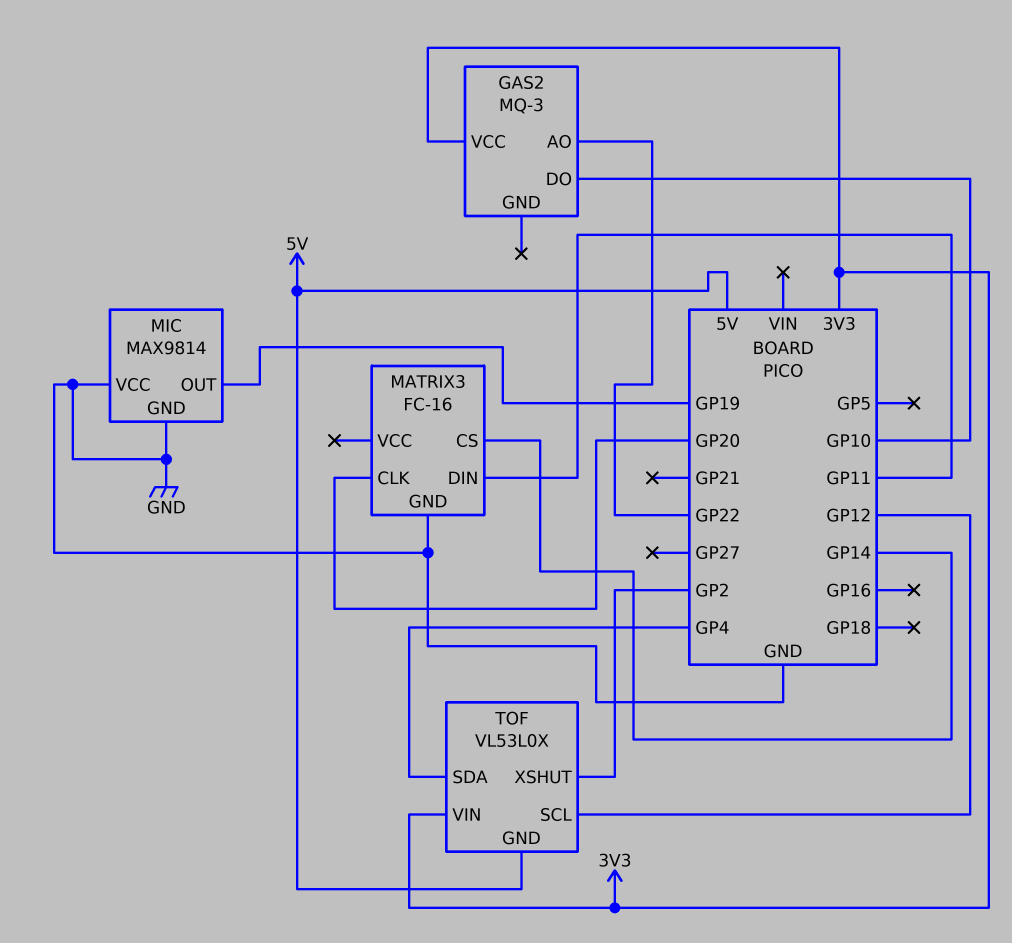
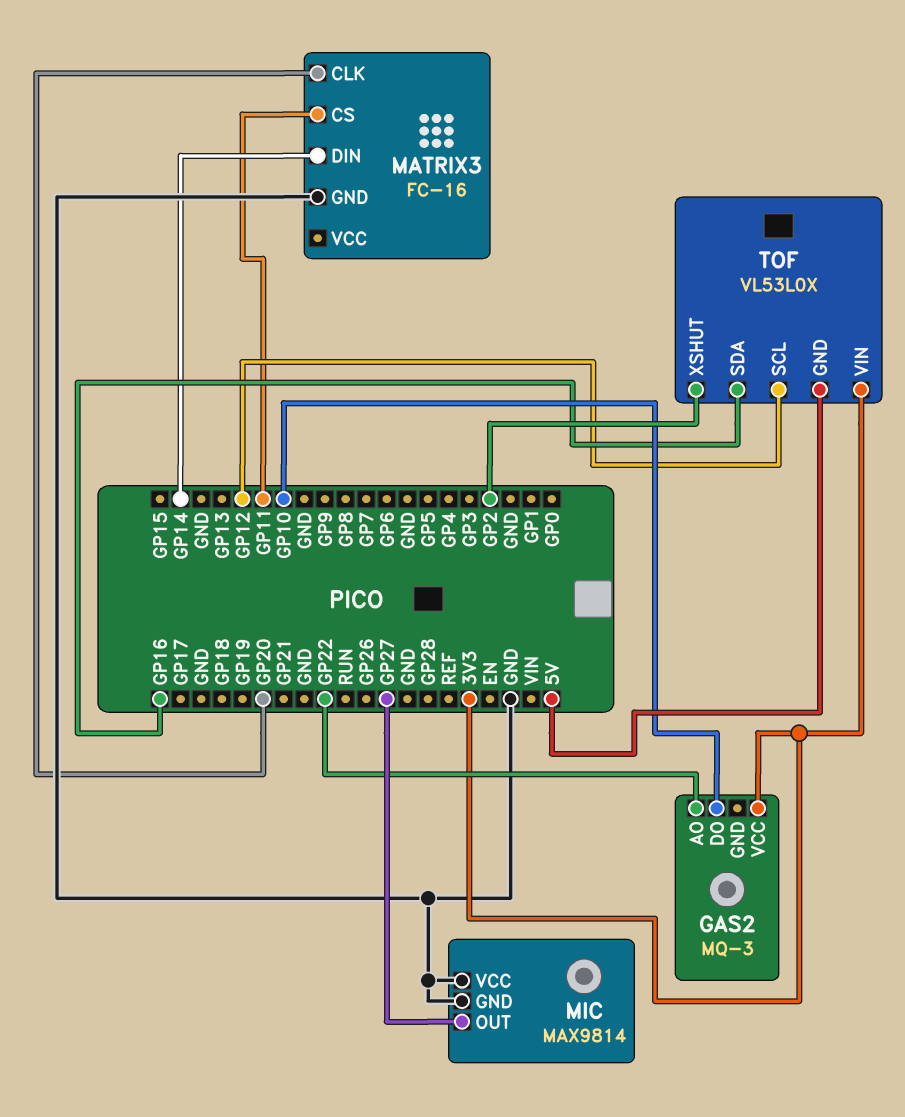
MATRIX3 pin CS: GP14 -> GP11
MATRIX3 pin DIN: GP11 -> GP14
MIC pin OUT: GP19 -> GP27
TOF pin SDA: GP4 -> GP16

